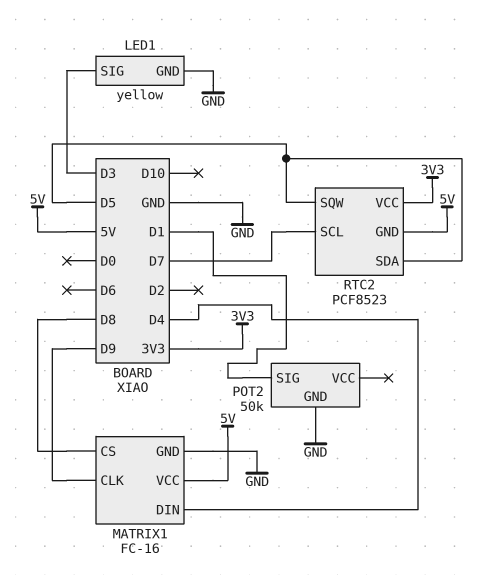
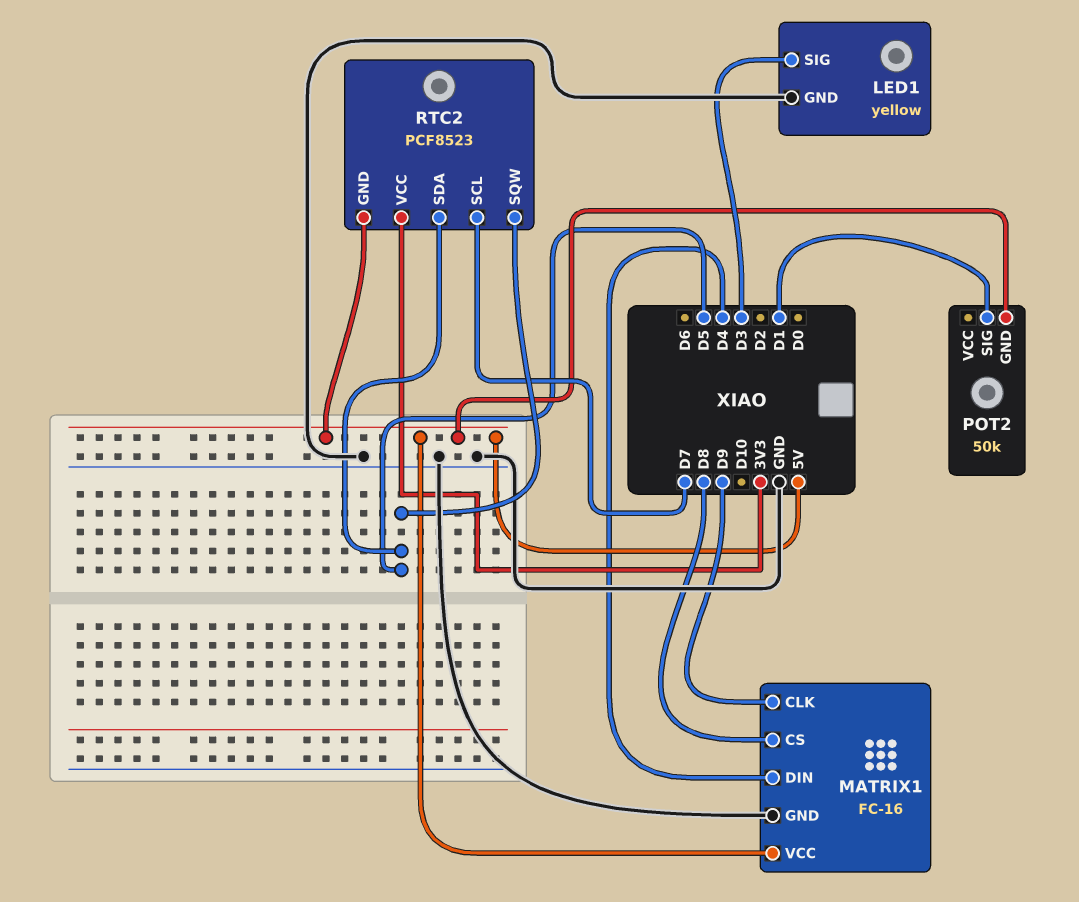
POT2 pin GND: GND -> 5V

